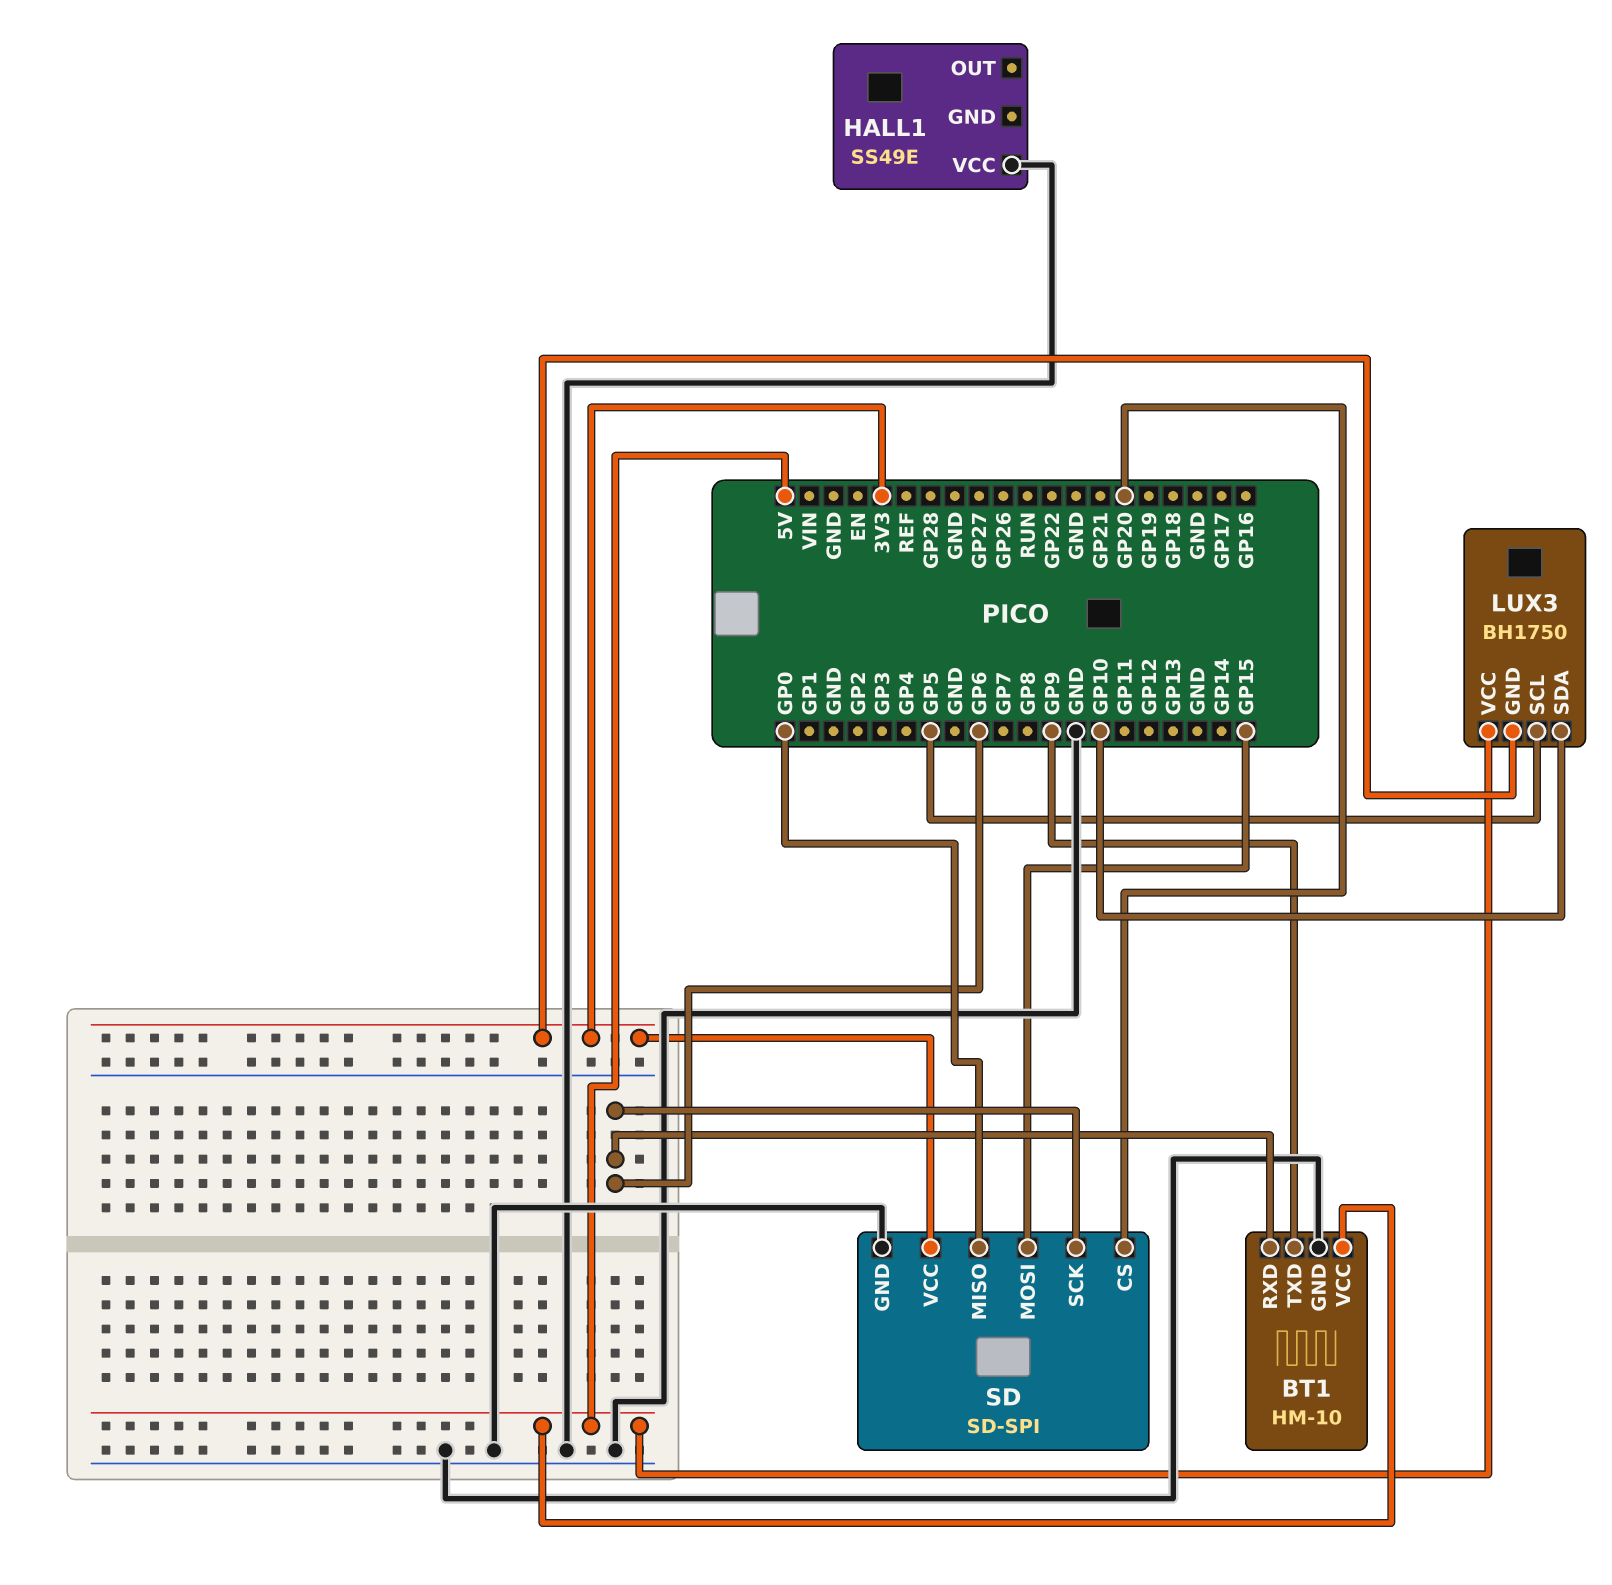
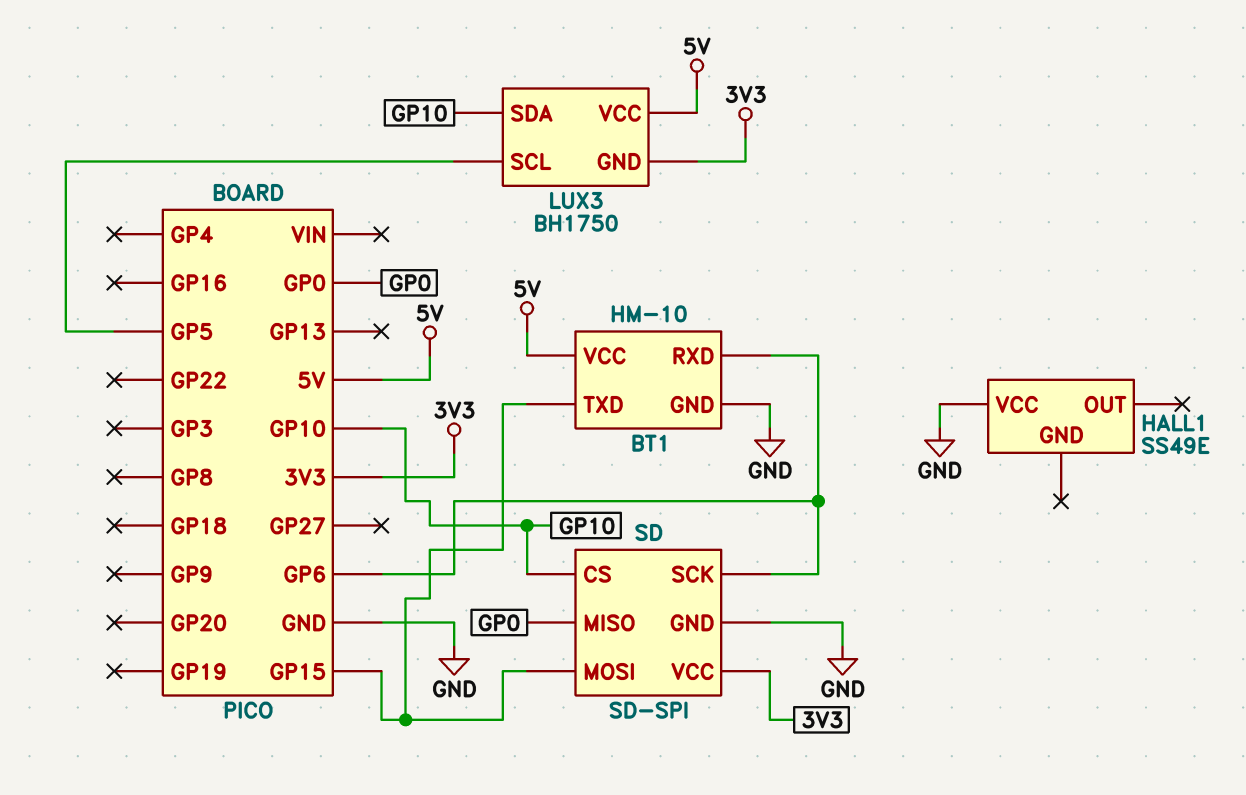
BT1 pin TXD: GP9 -> GP15
SD pin CS: GP20 -> GP10

